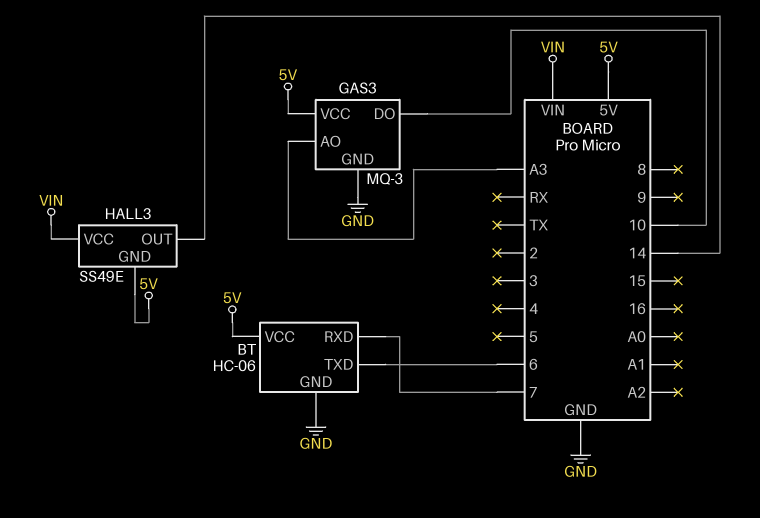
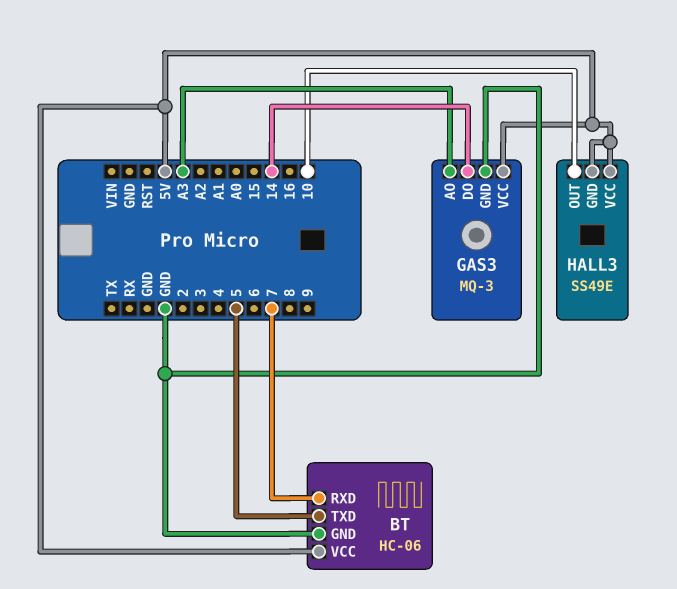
BT pin TXD: 6 -> 5
GAS3 pin DO: 10 -> 14
HALL3 pin OUT: 14 -> 10
HALL3 pin VCC: VIN -> 5V

